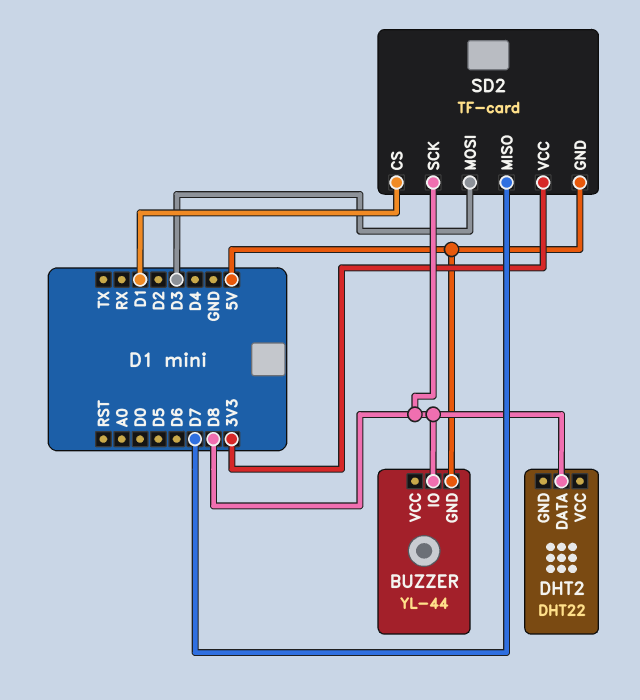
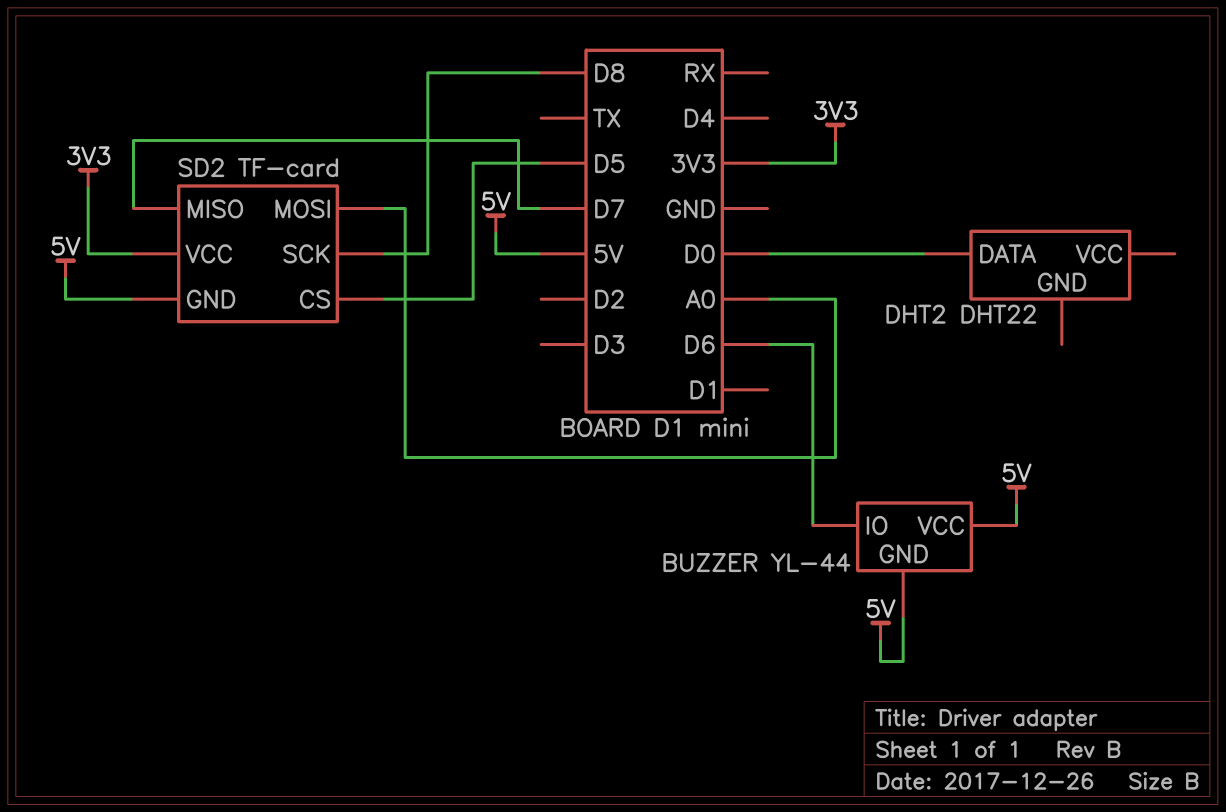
BUZZER pin IO: D8 -> D6
BUZZER pin VCC: none -> 5V
DHT2 pin DATA: D8 -> D0
SD2 pin CS: D1 -> D5
SD2 pin MOSI: D3 -> A0

